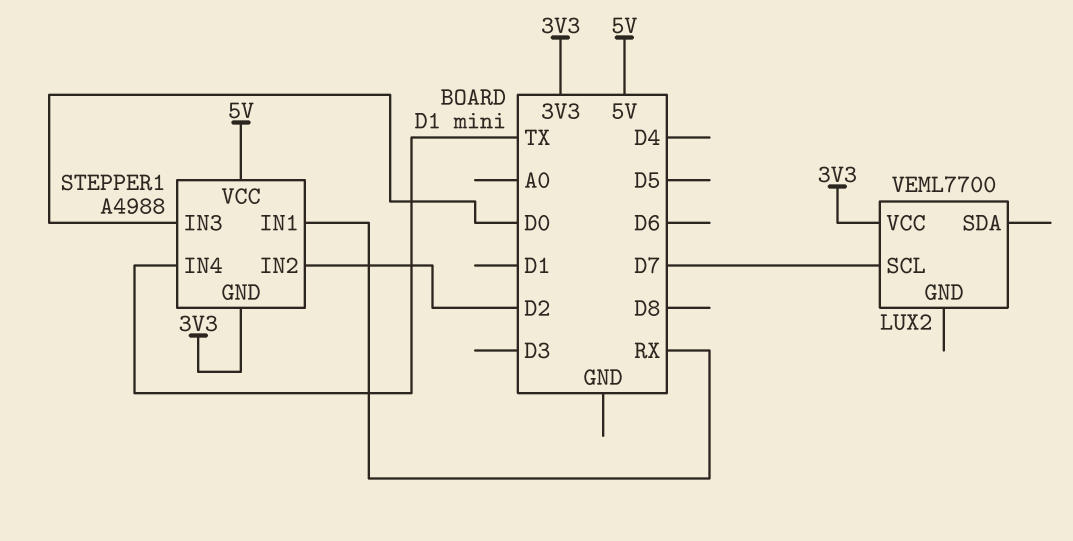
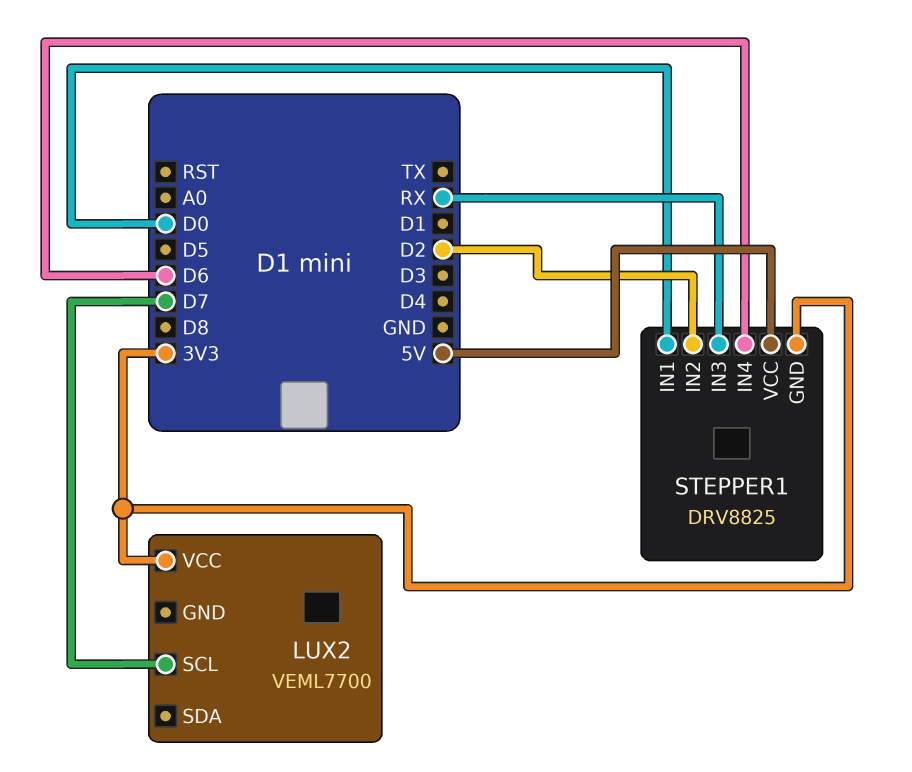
STEPPER1: A4988 -> DRV8825
STEPPER1 pin IN1: RX -> D0
STEPPER1 pin IN3: D0 -> RX
STEPPER1 pin IN4: TX -> D6

